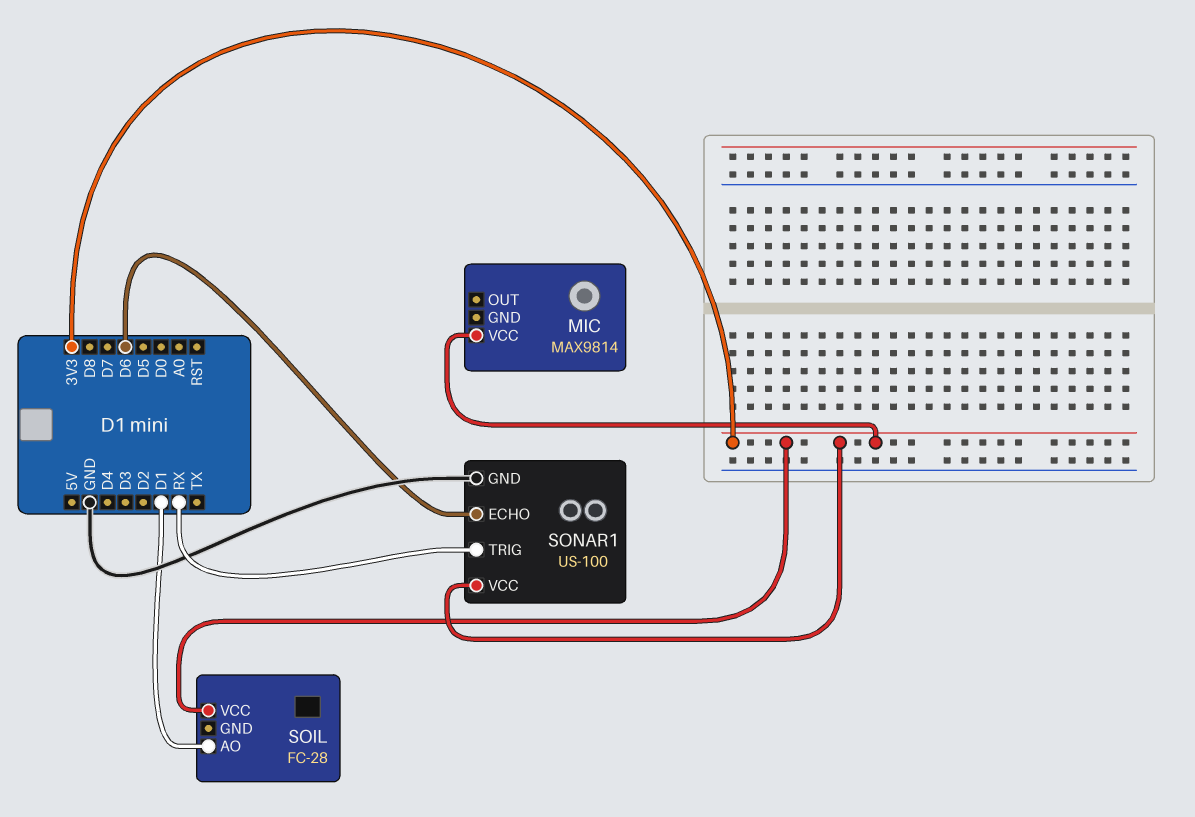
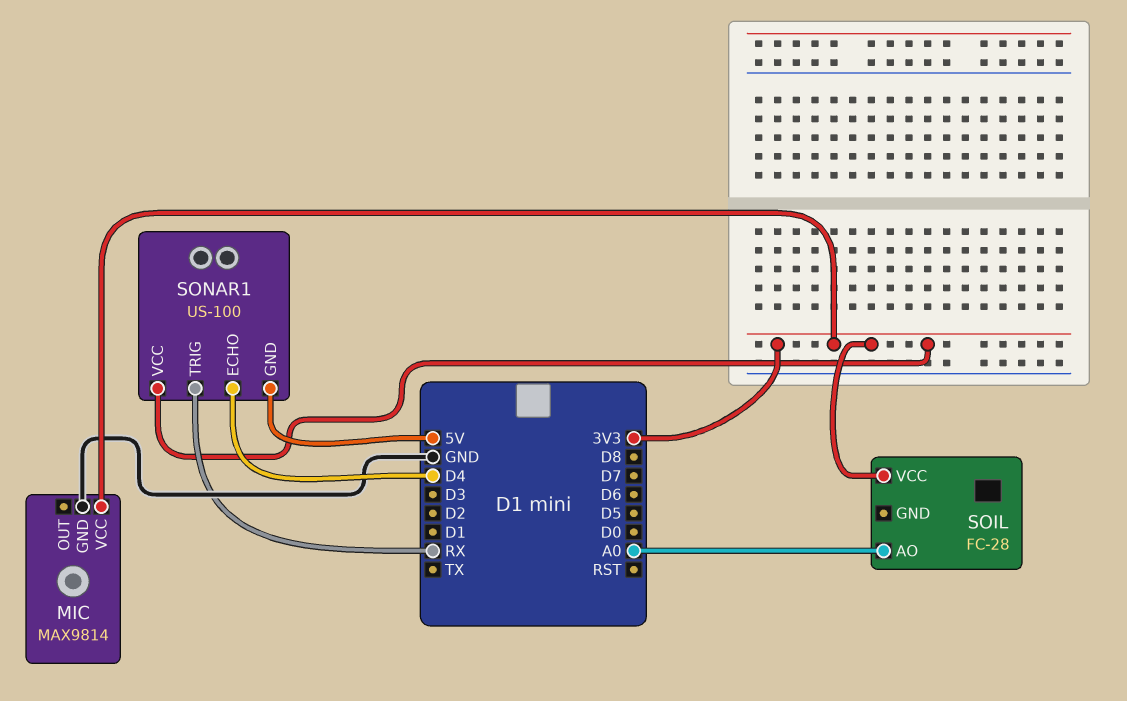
MIC pin GND: none -> GND
SOIL pin AO: D1 -> A0
SONAR1 pin ECHO: D6 -> D4
SONAR1 pin GND: GND -> 5V

